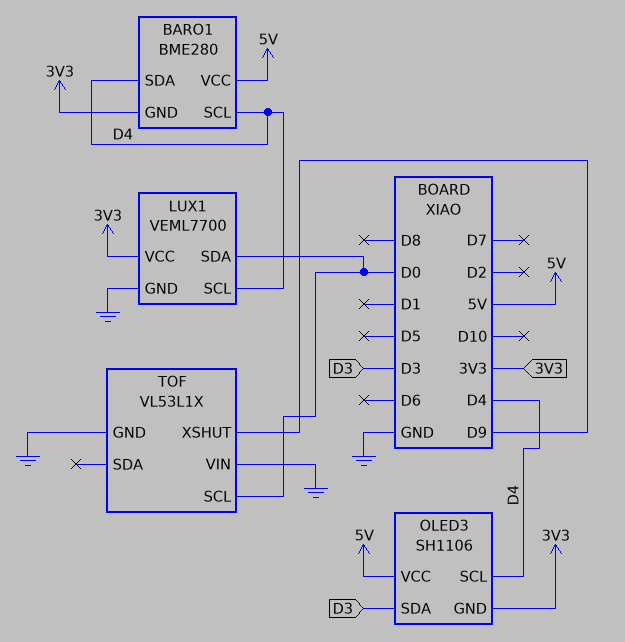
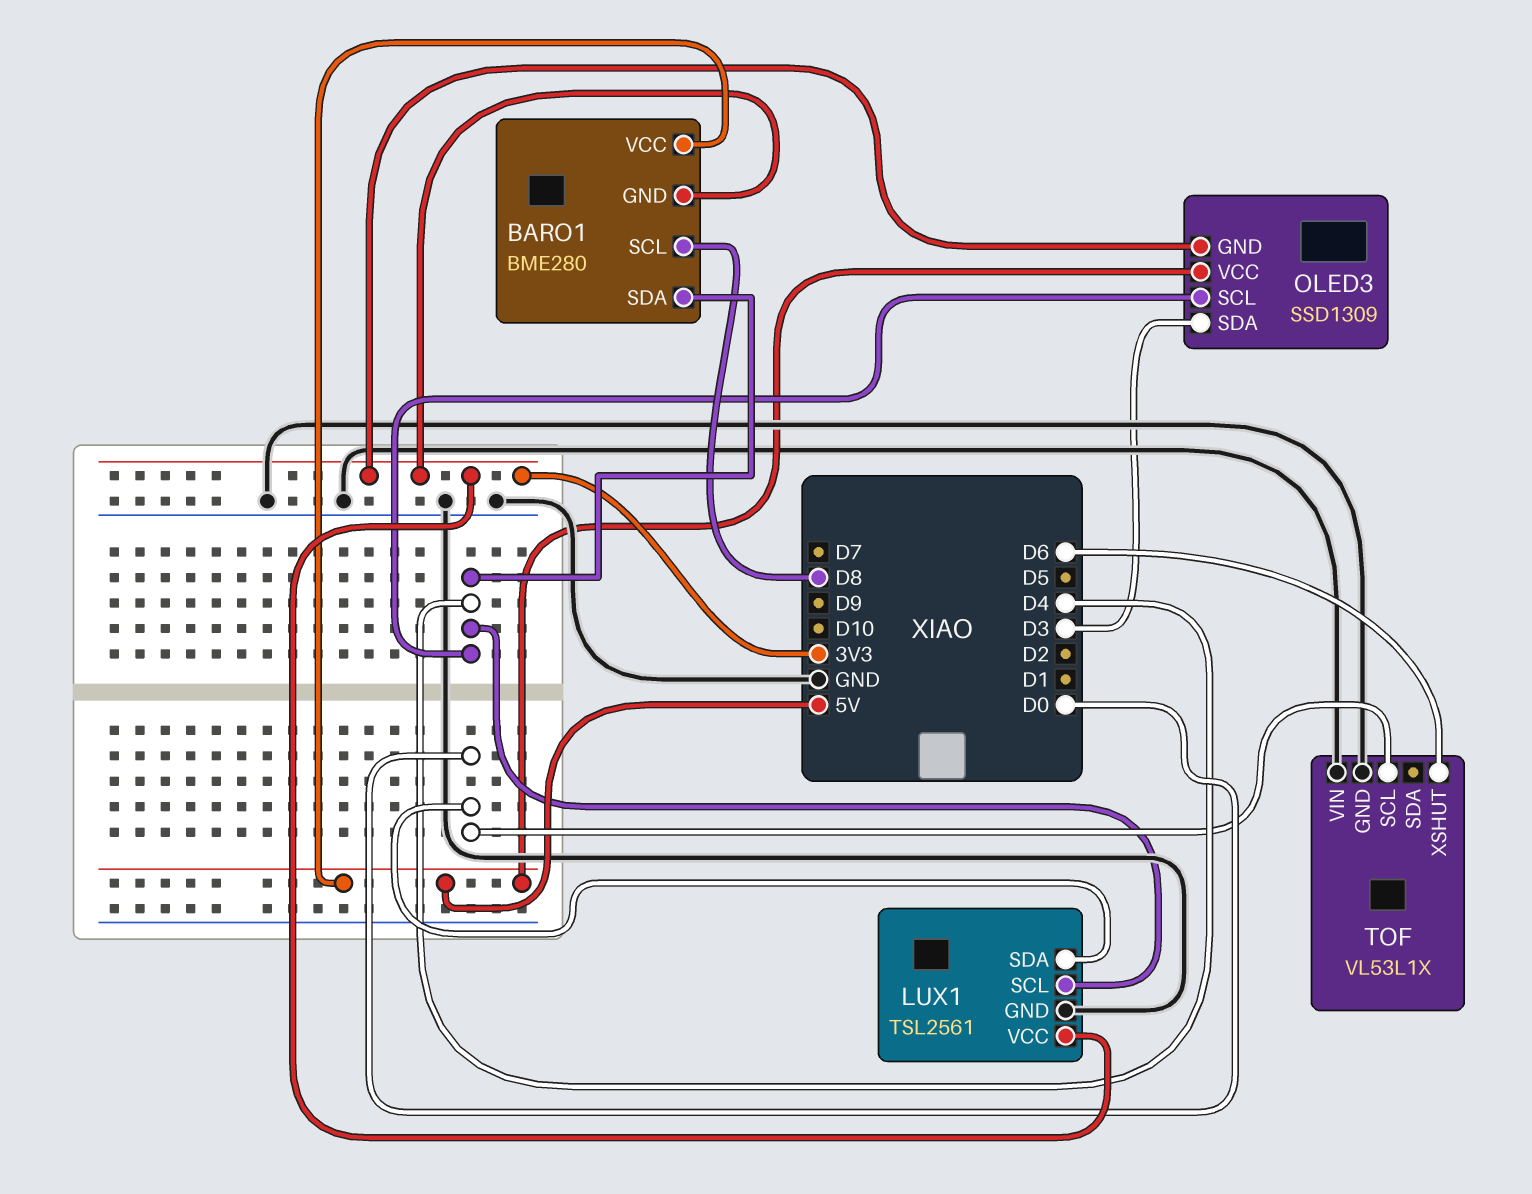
BARO1 pin SCL: D4 -> D8
LUX1: VEML7700 -> TSL2561
OLED3: SH1106 -> SSD1309
TOF pin XSHUT: D9 -> D6

